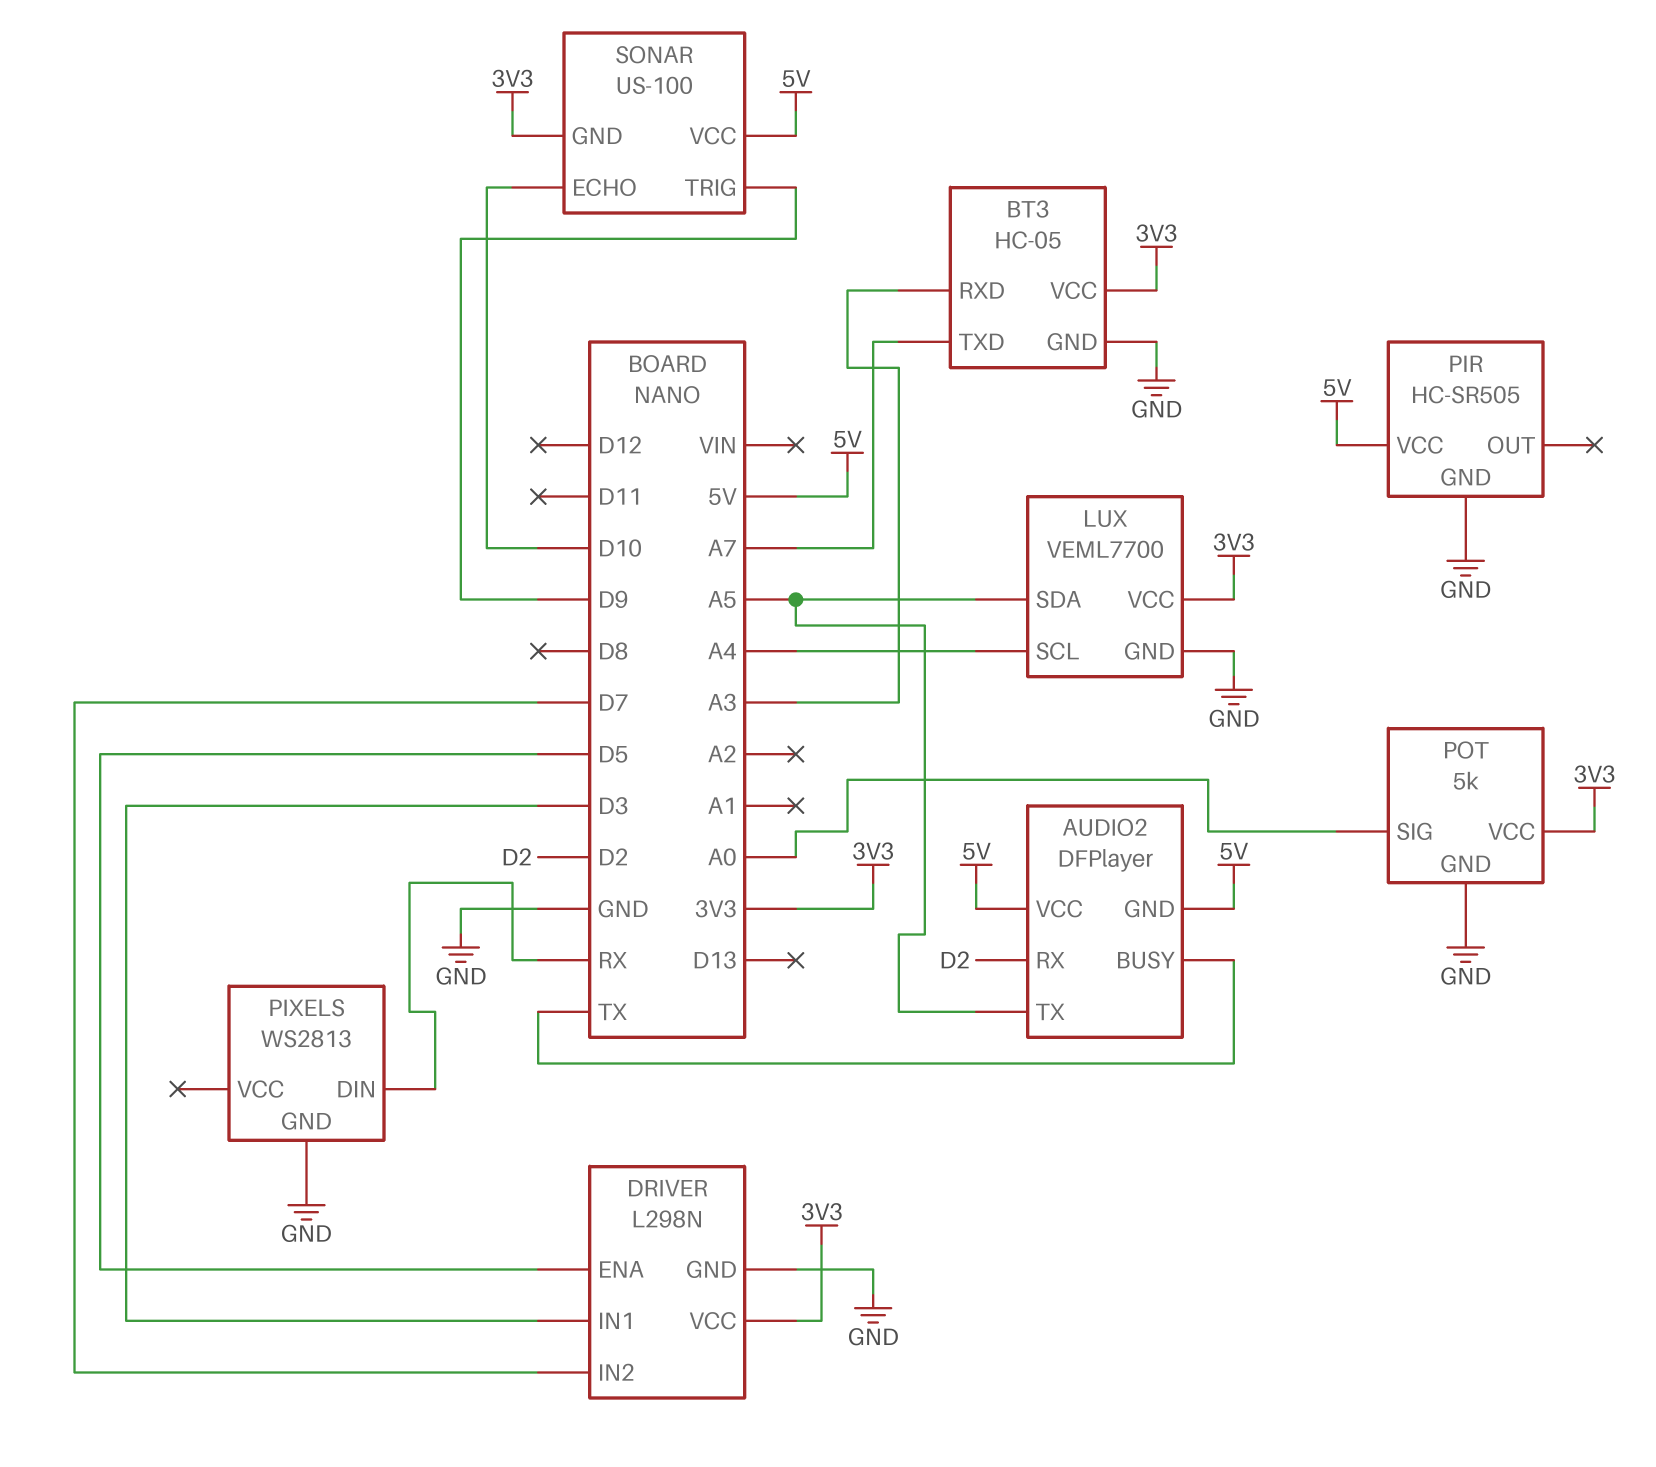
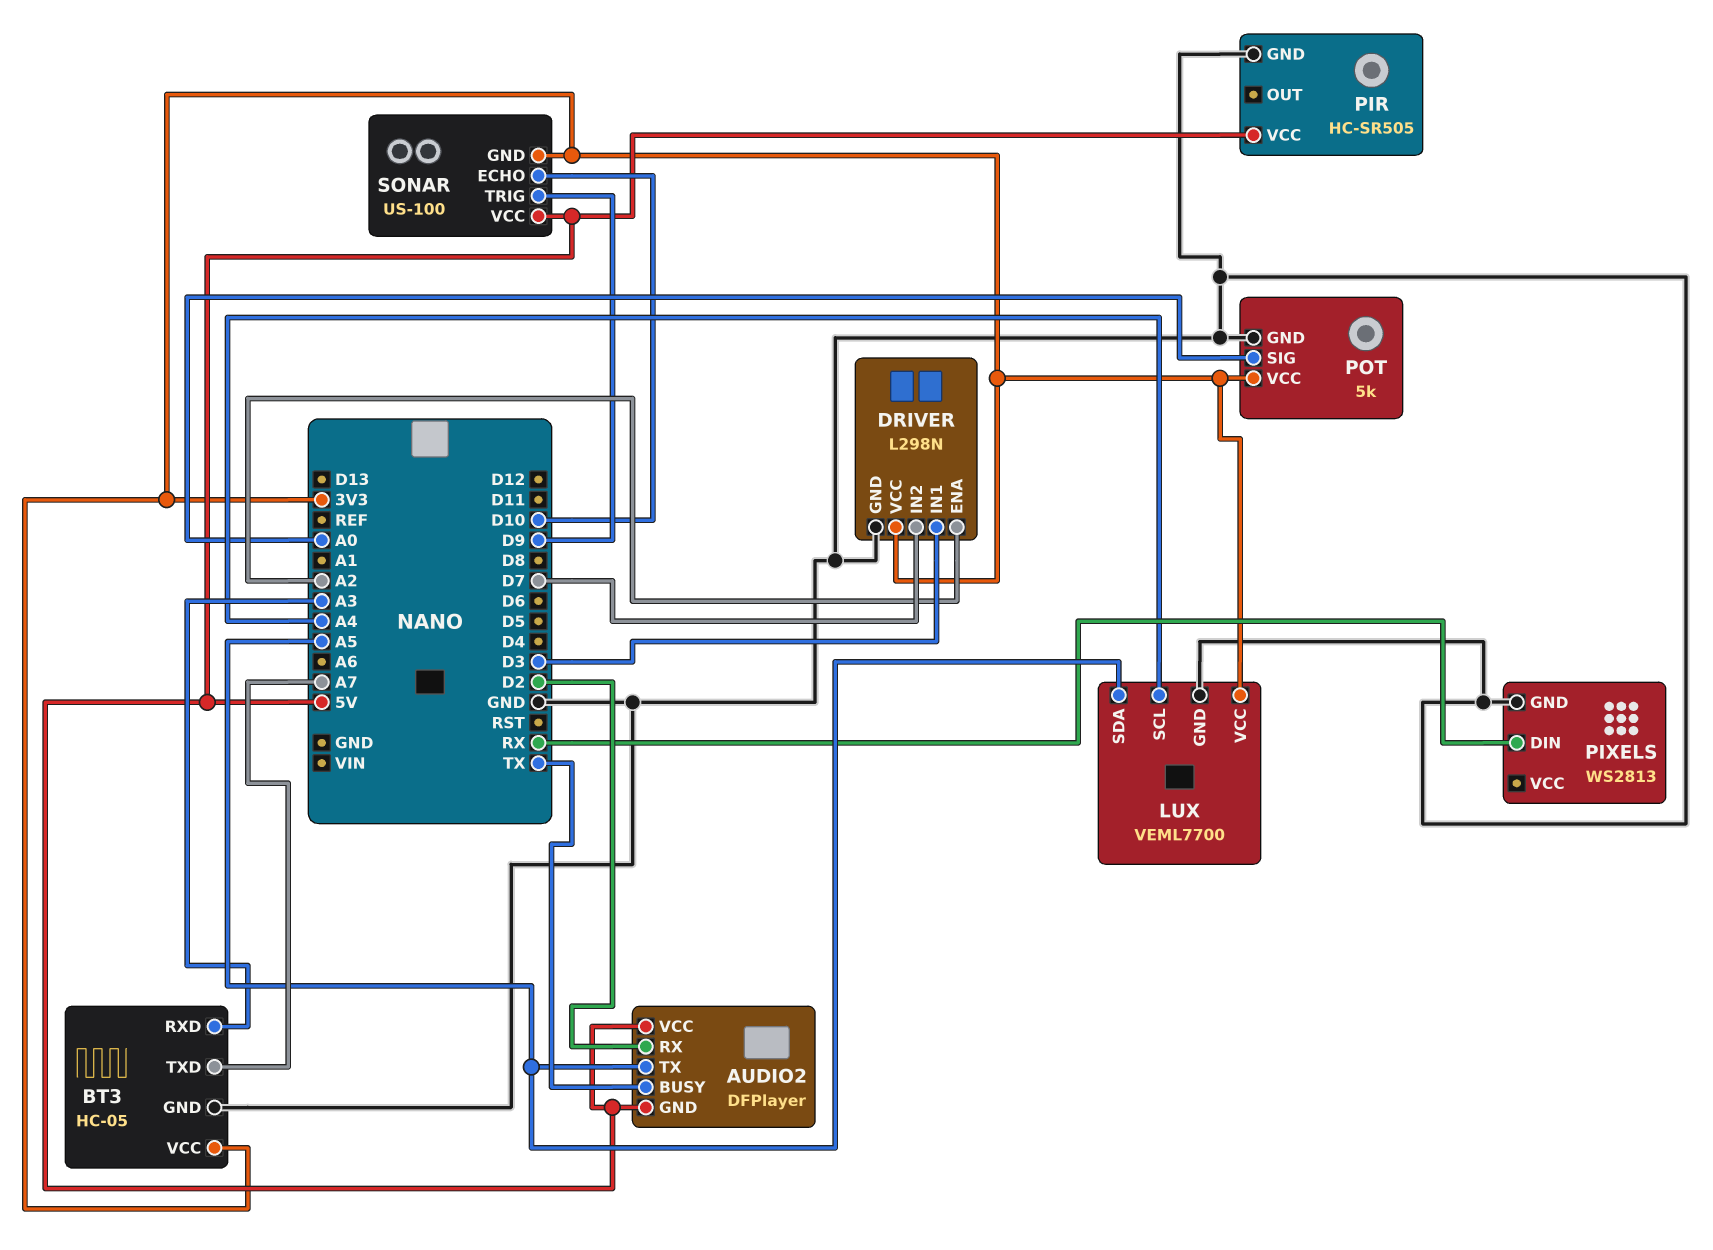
DRIVER pin ENA: D5 -> A2

